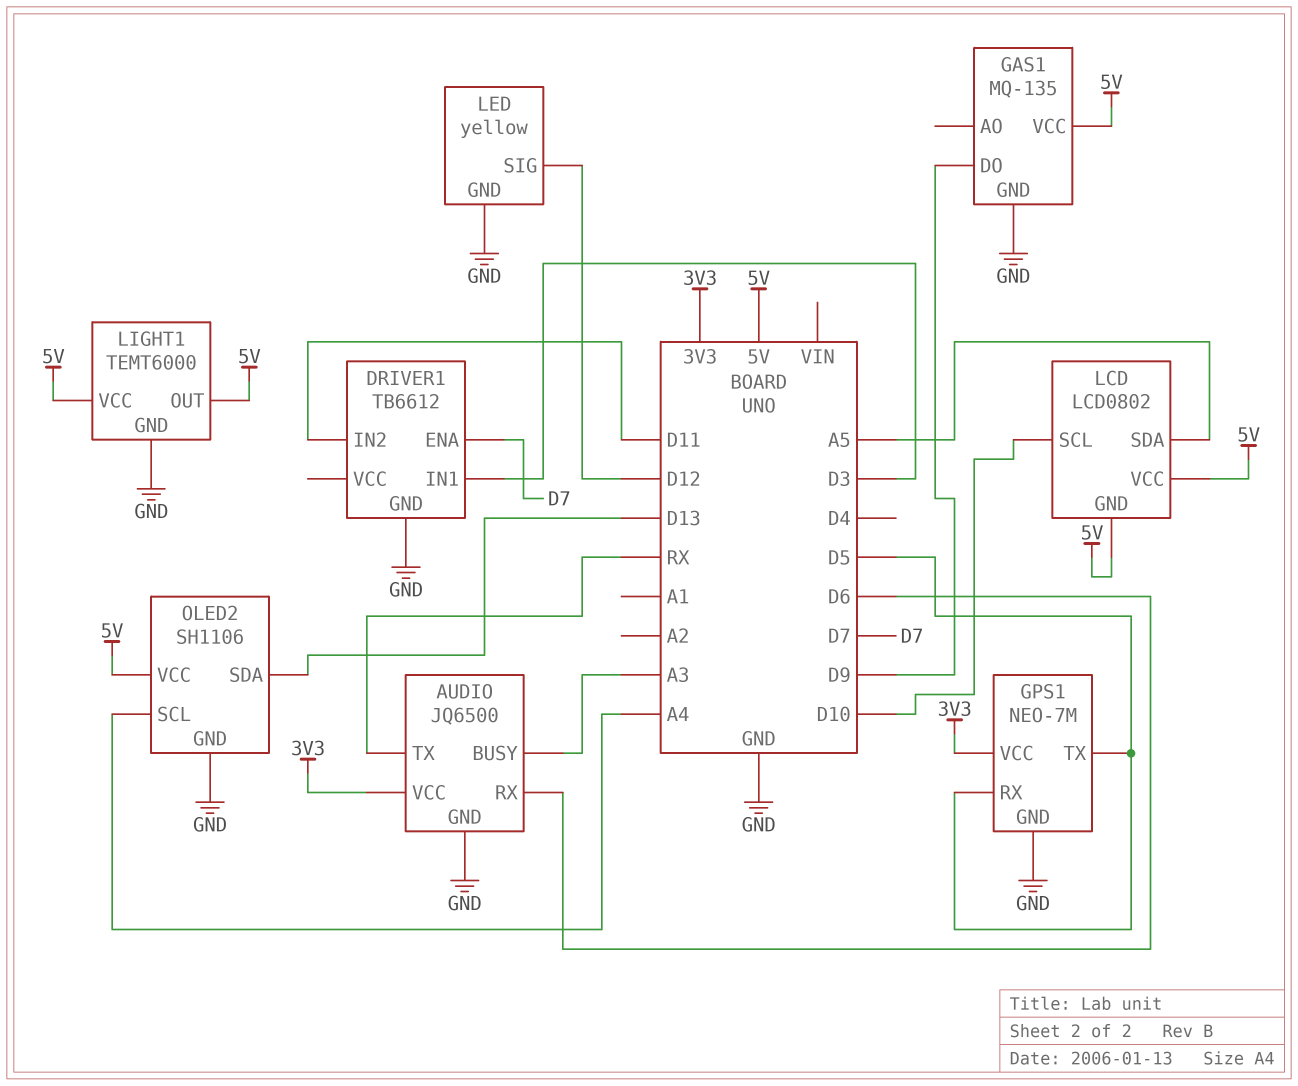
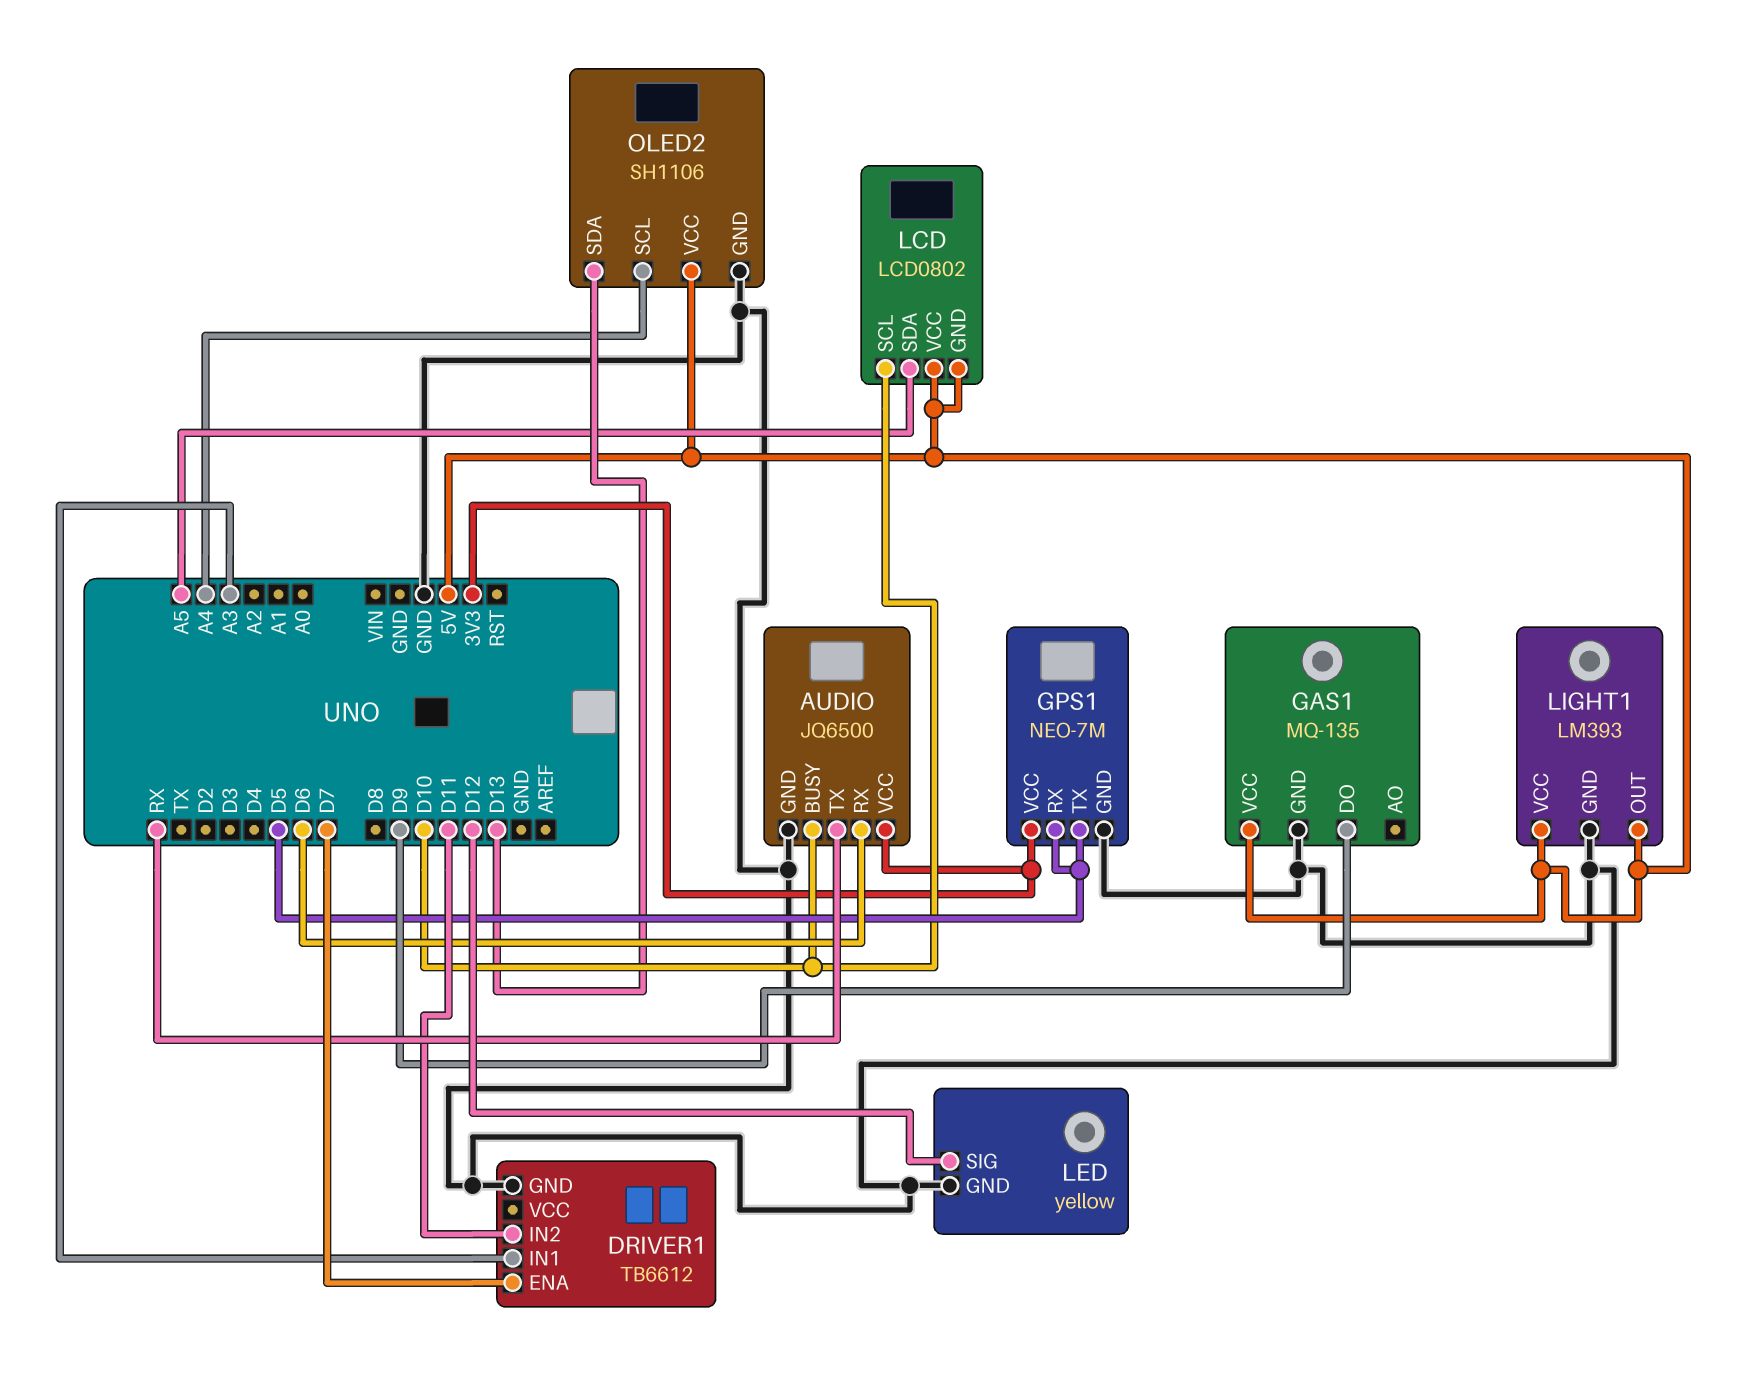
AUDIO pin BUSY: A3 -> D10
DRIVER1 pin IN1: D3 -> A3
LIGHT1: TEMT6000 -> LM393

